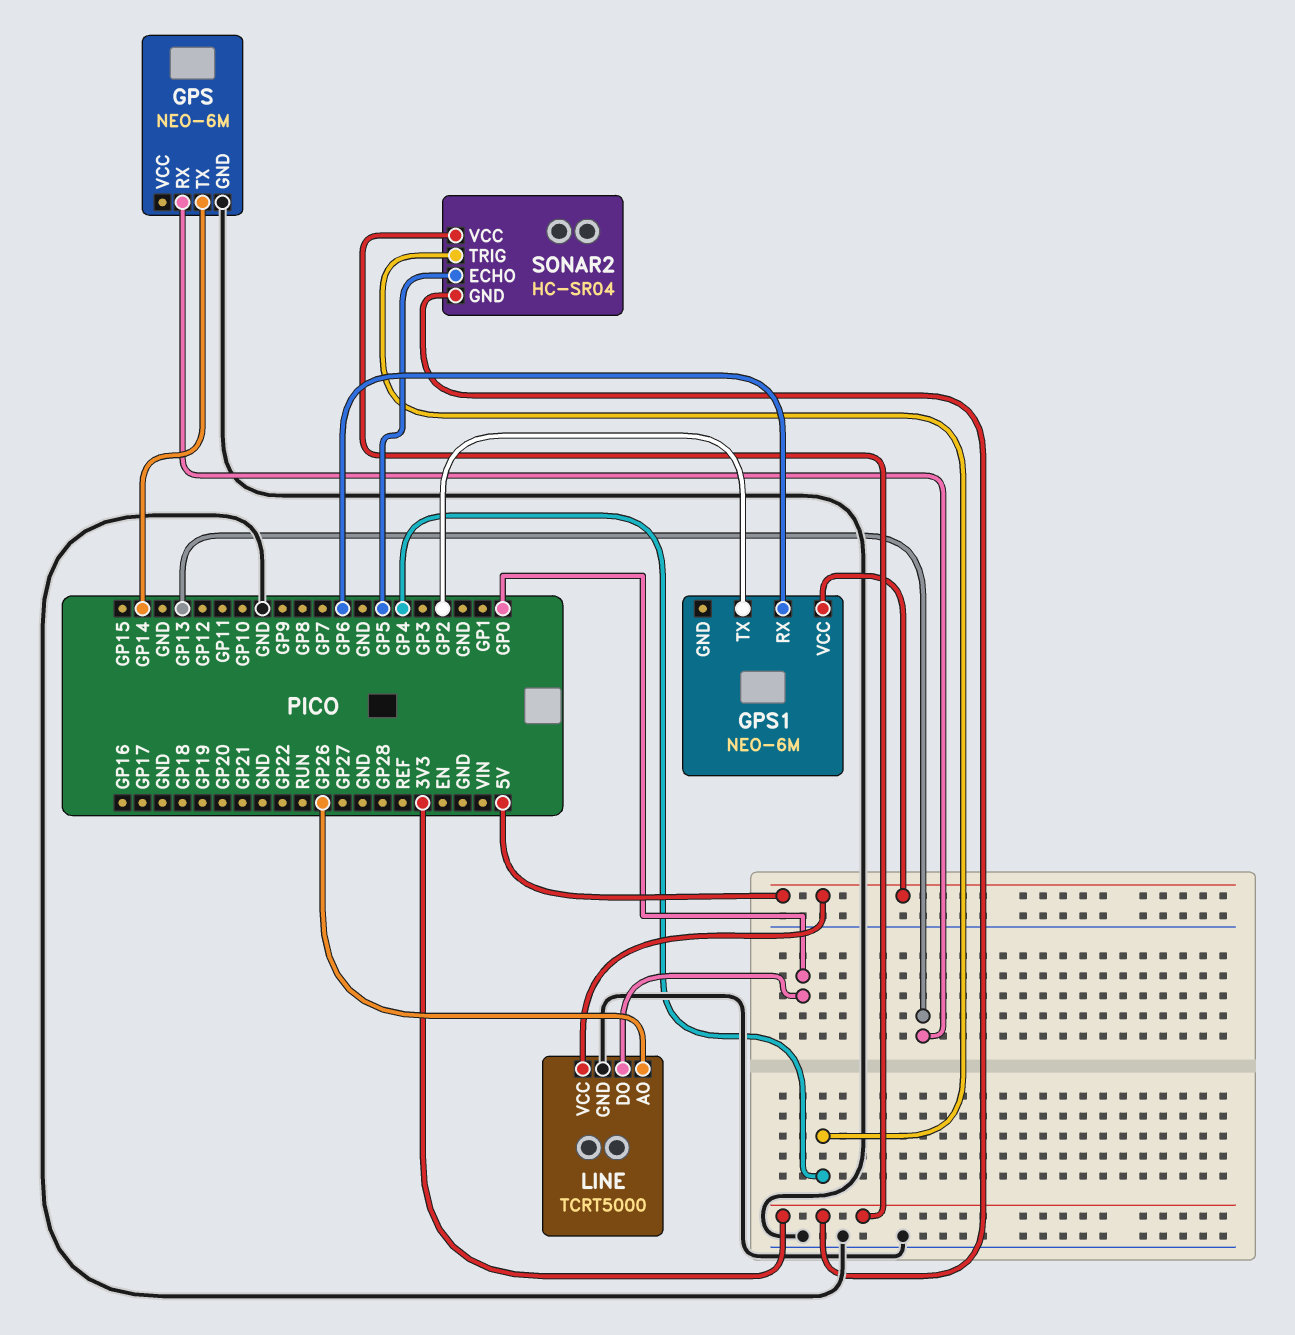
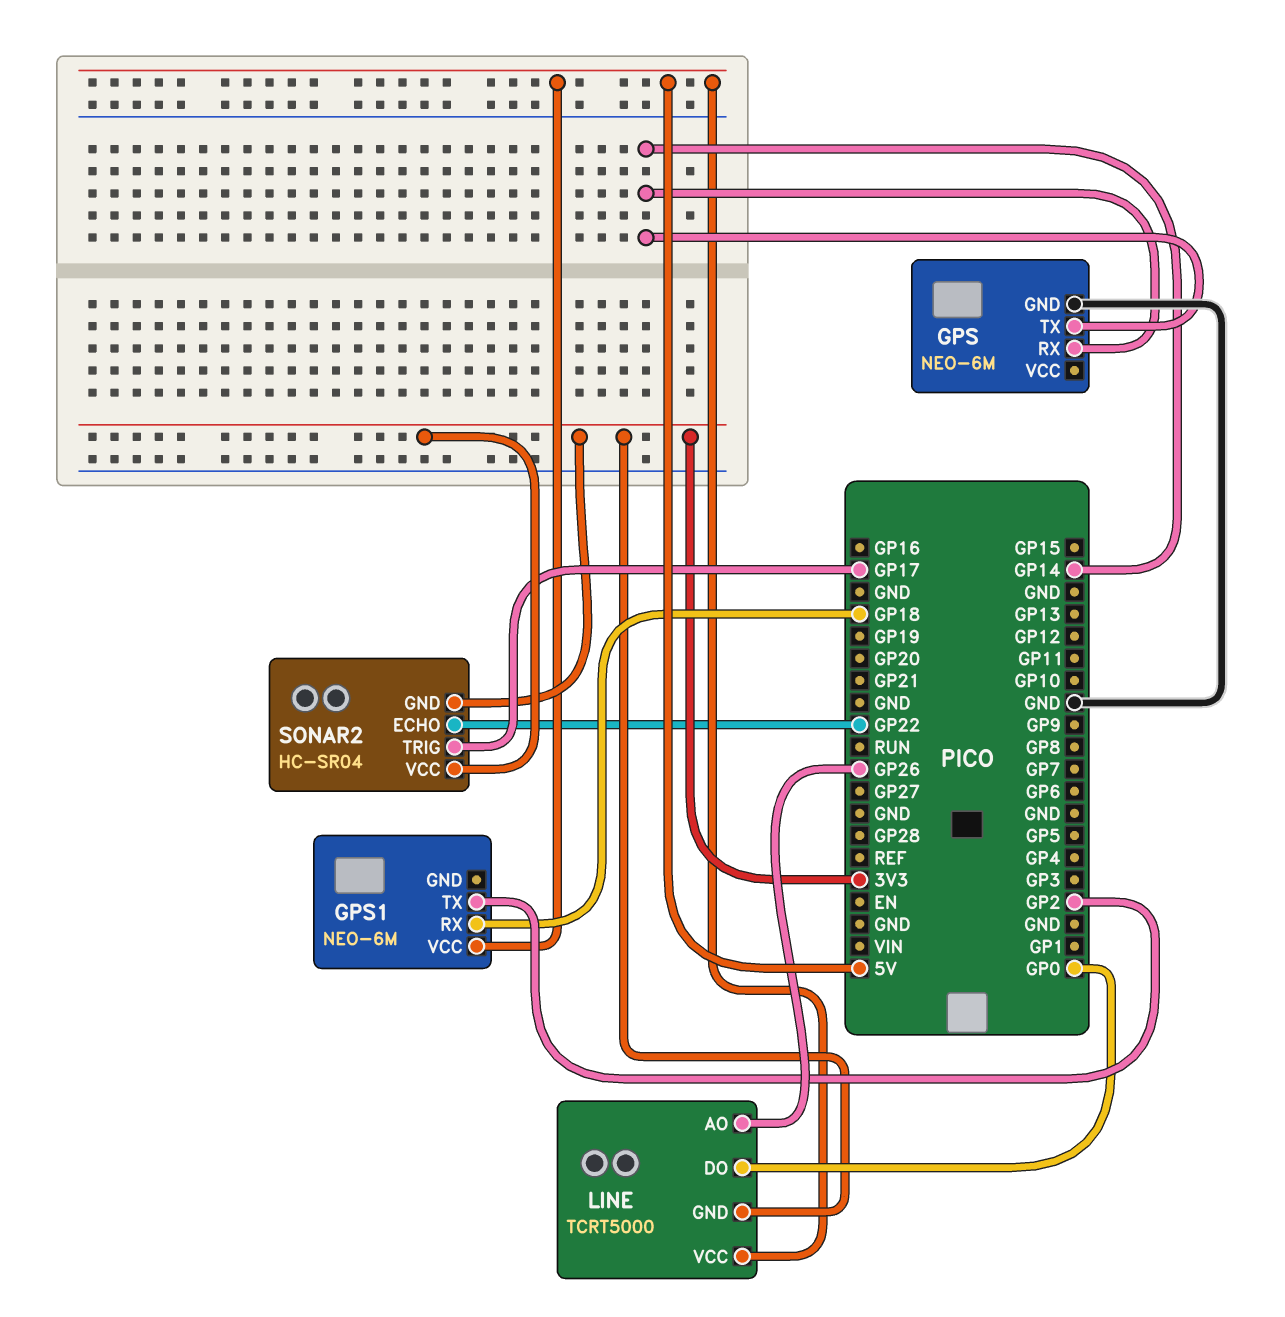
GPS pin RX: GP13 -> GP14
GPS1 pin RX: GP6 -> GP18
LINE pin GND: GND -> 3V3
SONAR2 pin ECHO: GP5 -> GP22
SONAR2 pin TRIG: GP4 -> GP17

